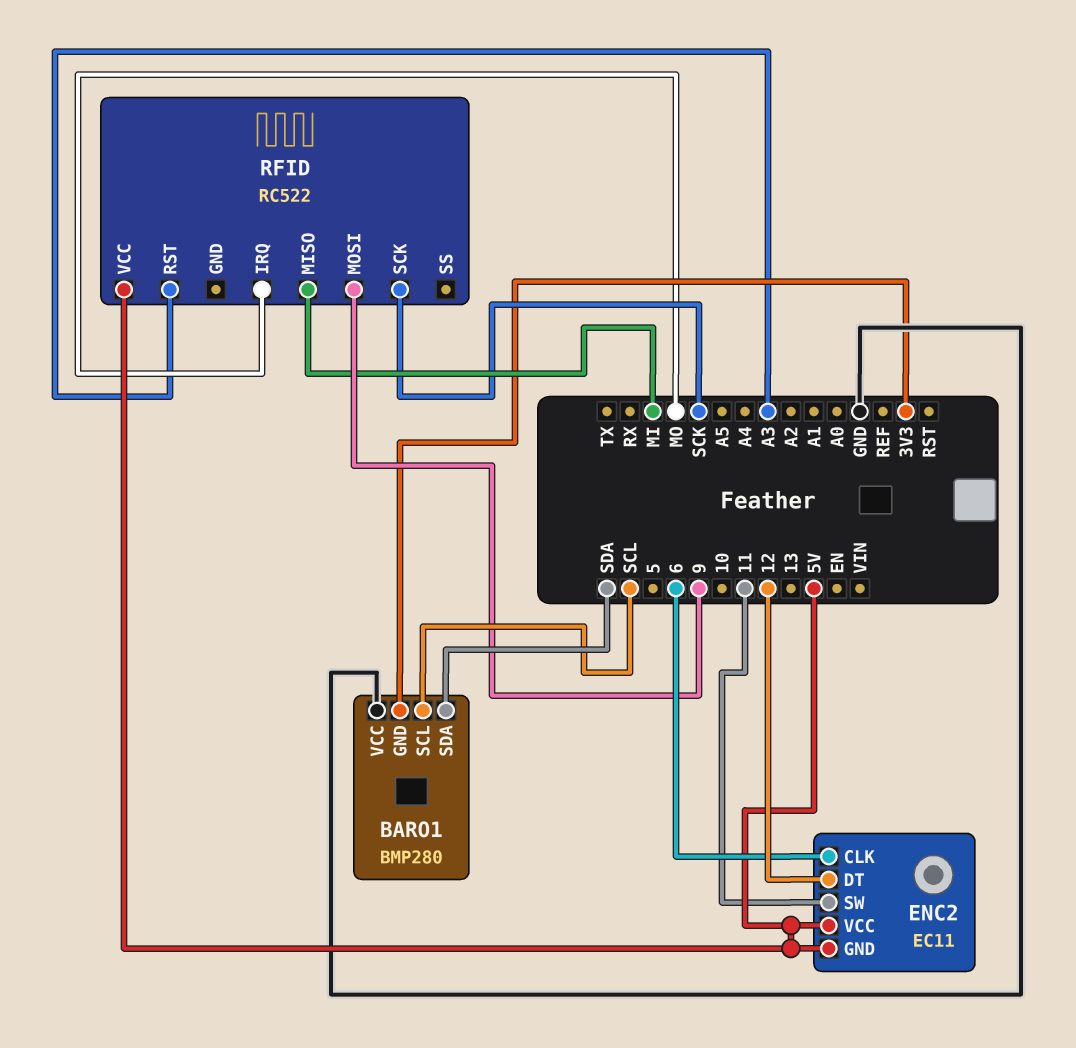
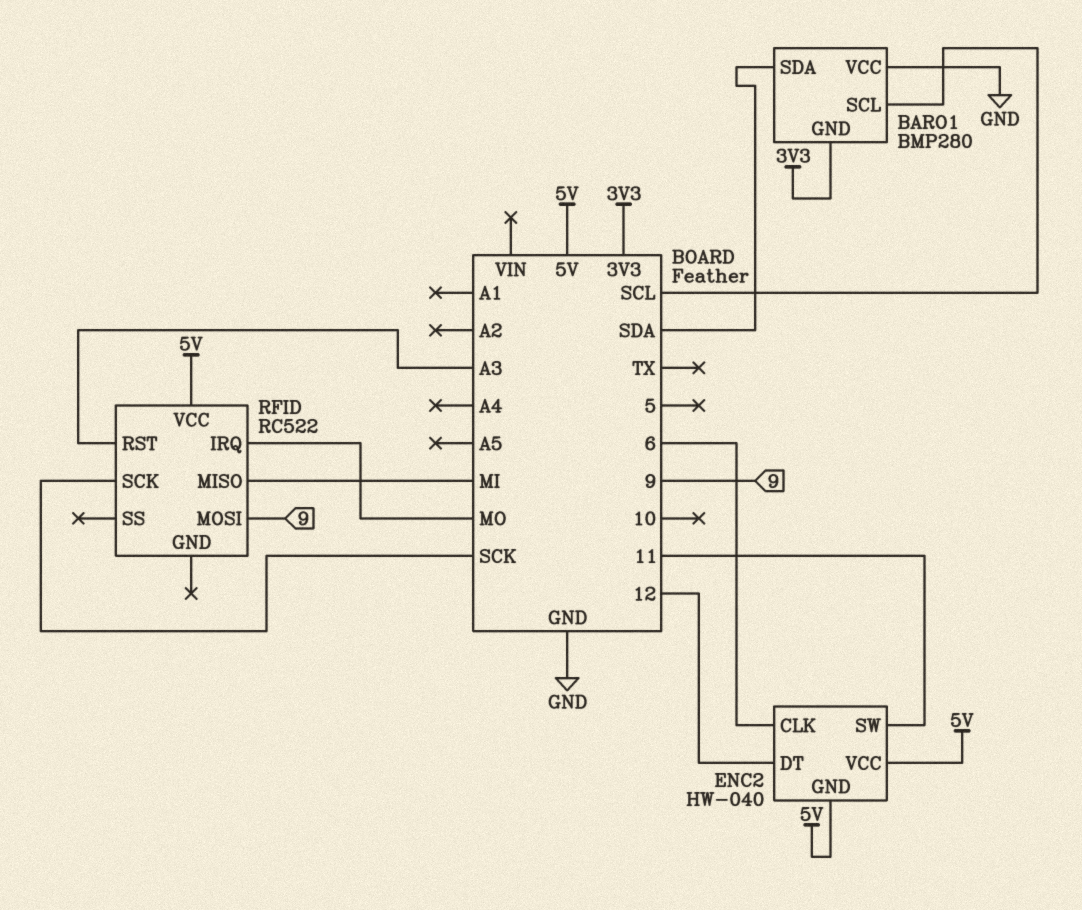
ENC2: EC11 -> HW-040

